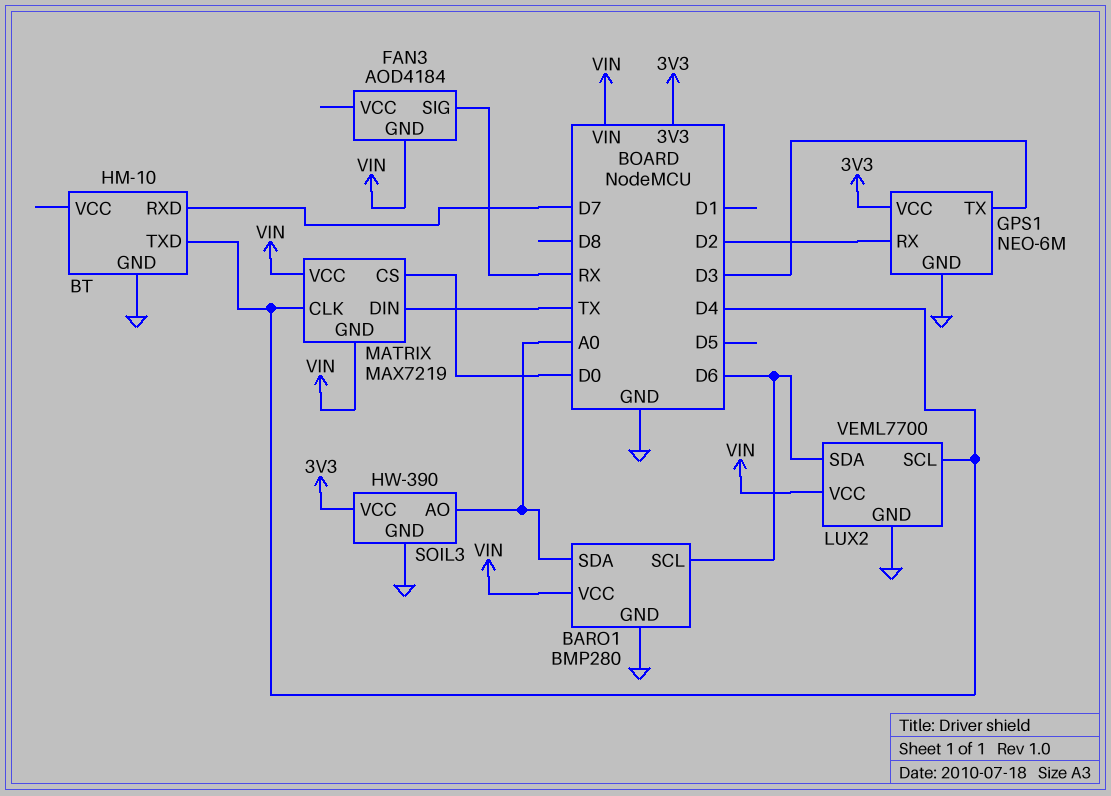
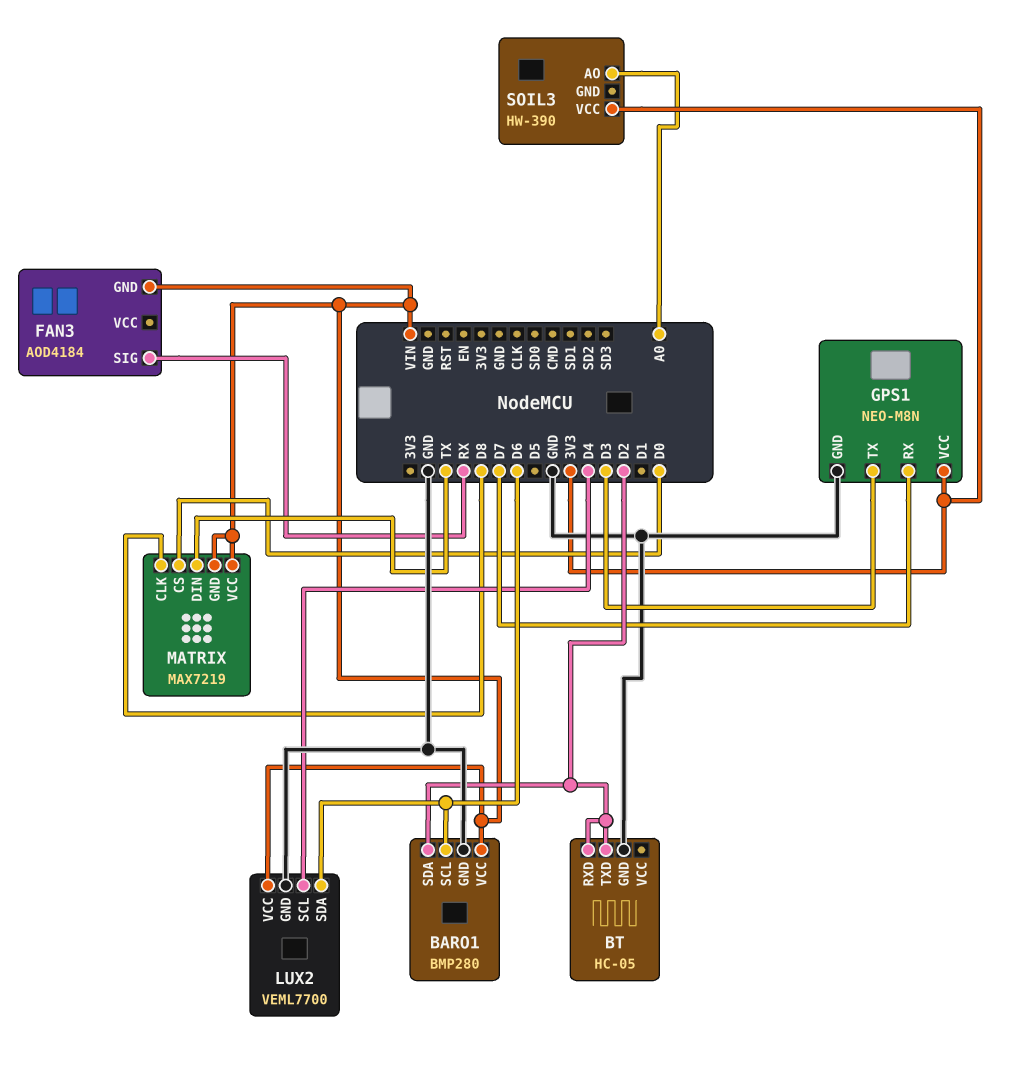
BARO1 pin SDA: A0 -> D2
BT: HM-10 -> HC-05
BT pin RXD: D7 -> D2
BT pin TXD: D4 -> D2
GPS1: NEO-6M -> NEO-M8N
GPS1 pin RX: D2 -> D7
MATRIX pin CLK: D4 -> D8
SOIL3 pin GND: GND -> none

